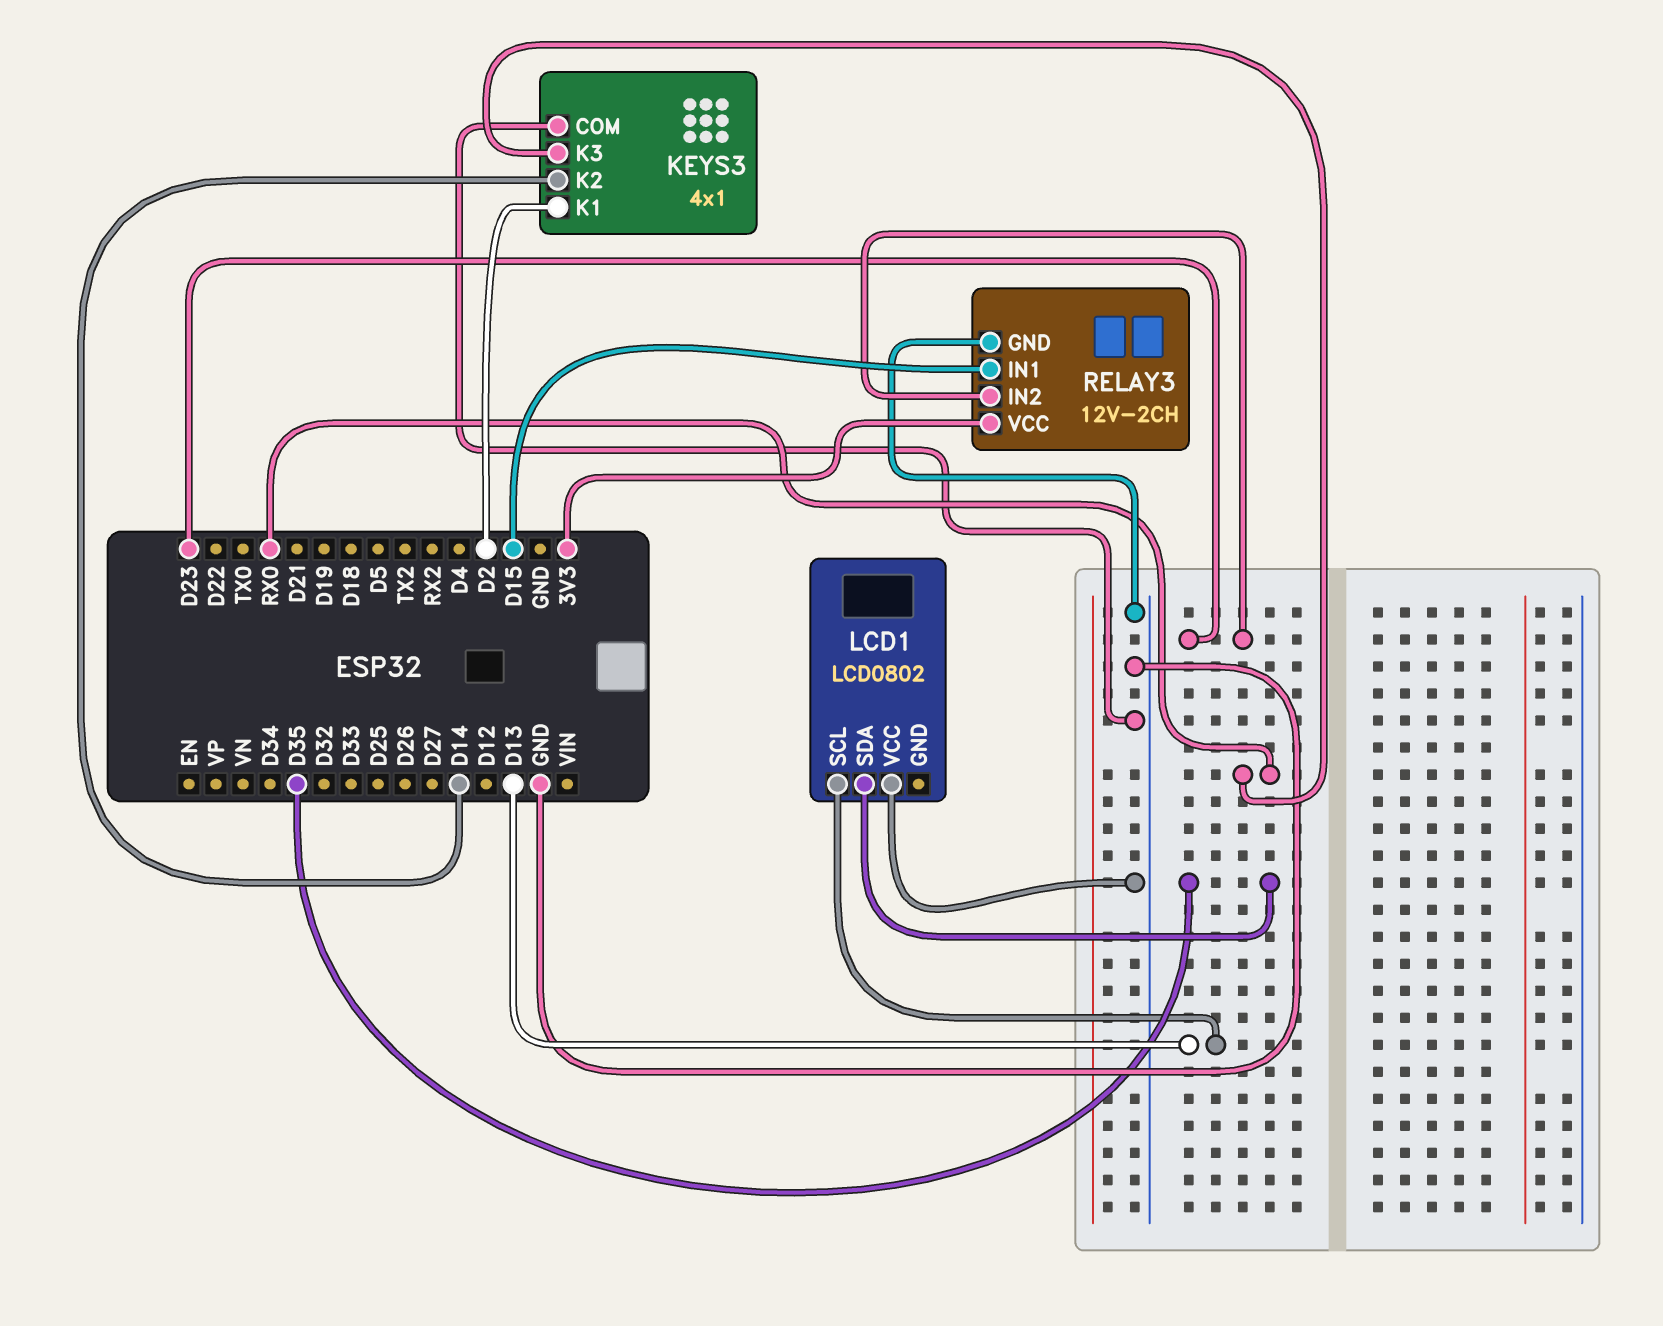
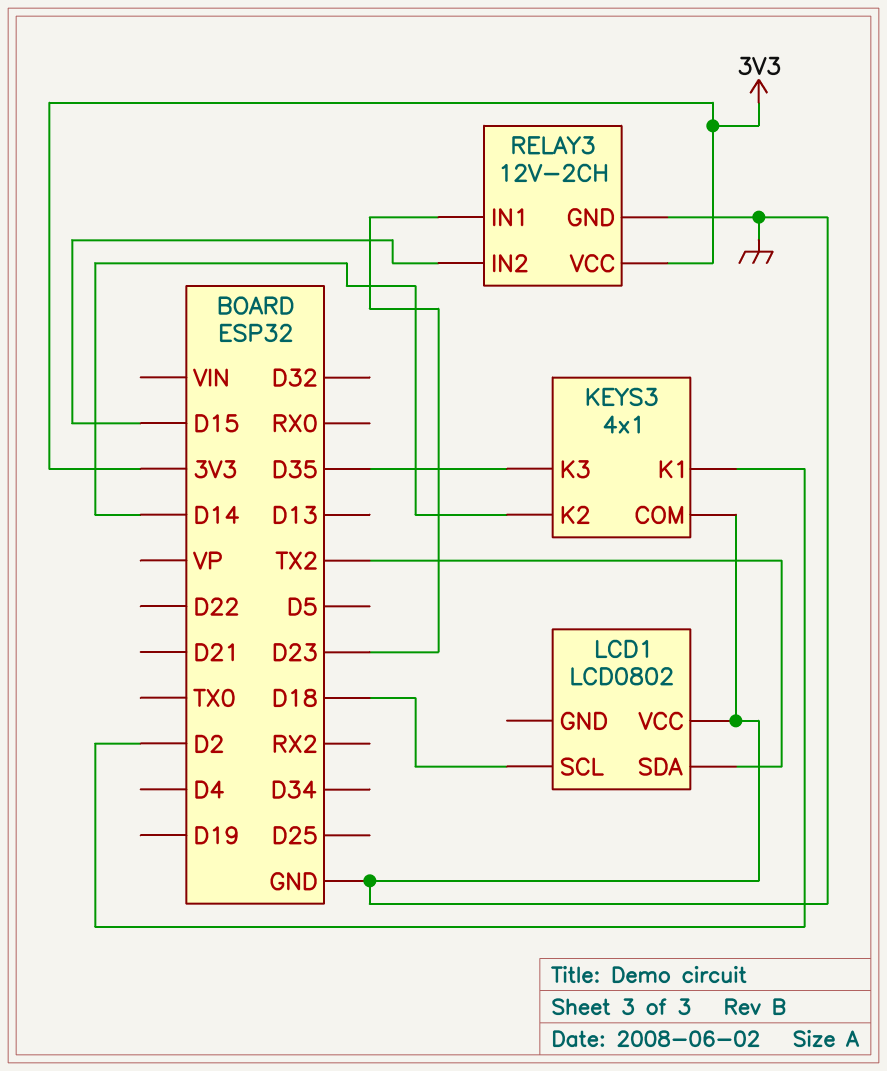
KEYS3 pin K3: RX0 -> D35
LCD1 pin SCL: D13 -> D18
LCD1 pin SDA: D35 -> TX2
RELAY3 pin IN1: D15 -> D23
RELAY3 pin IN2: D23 -> D15

